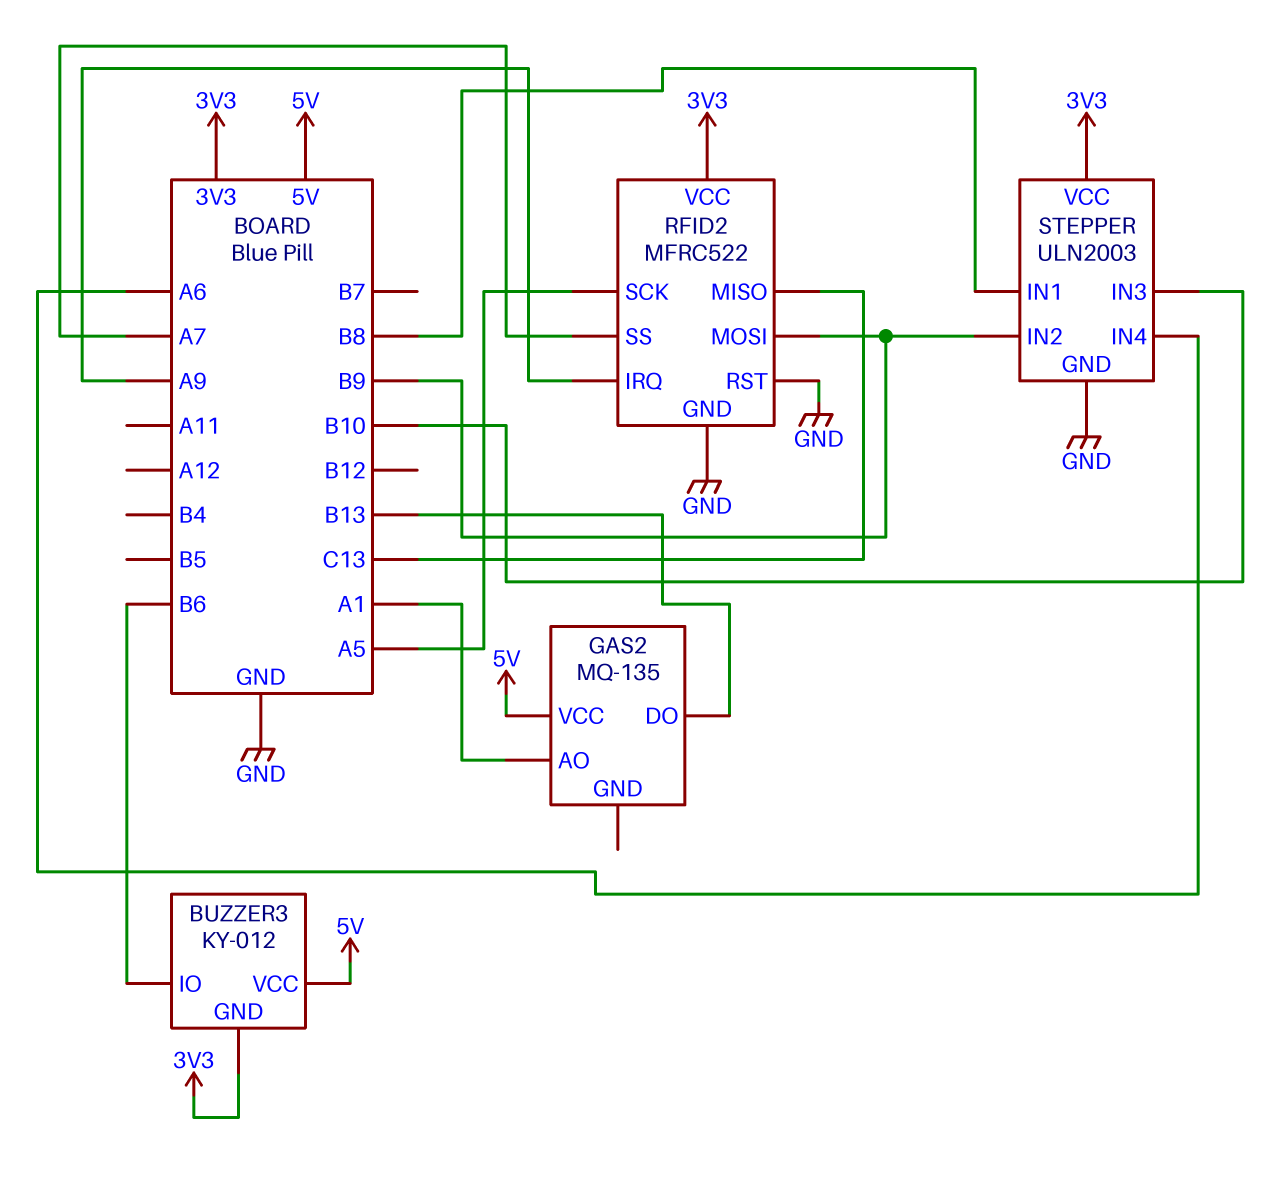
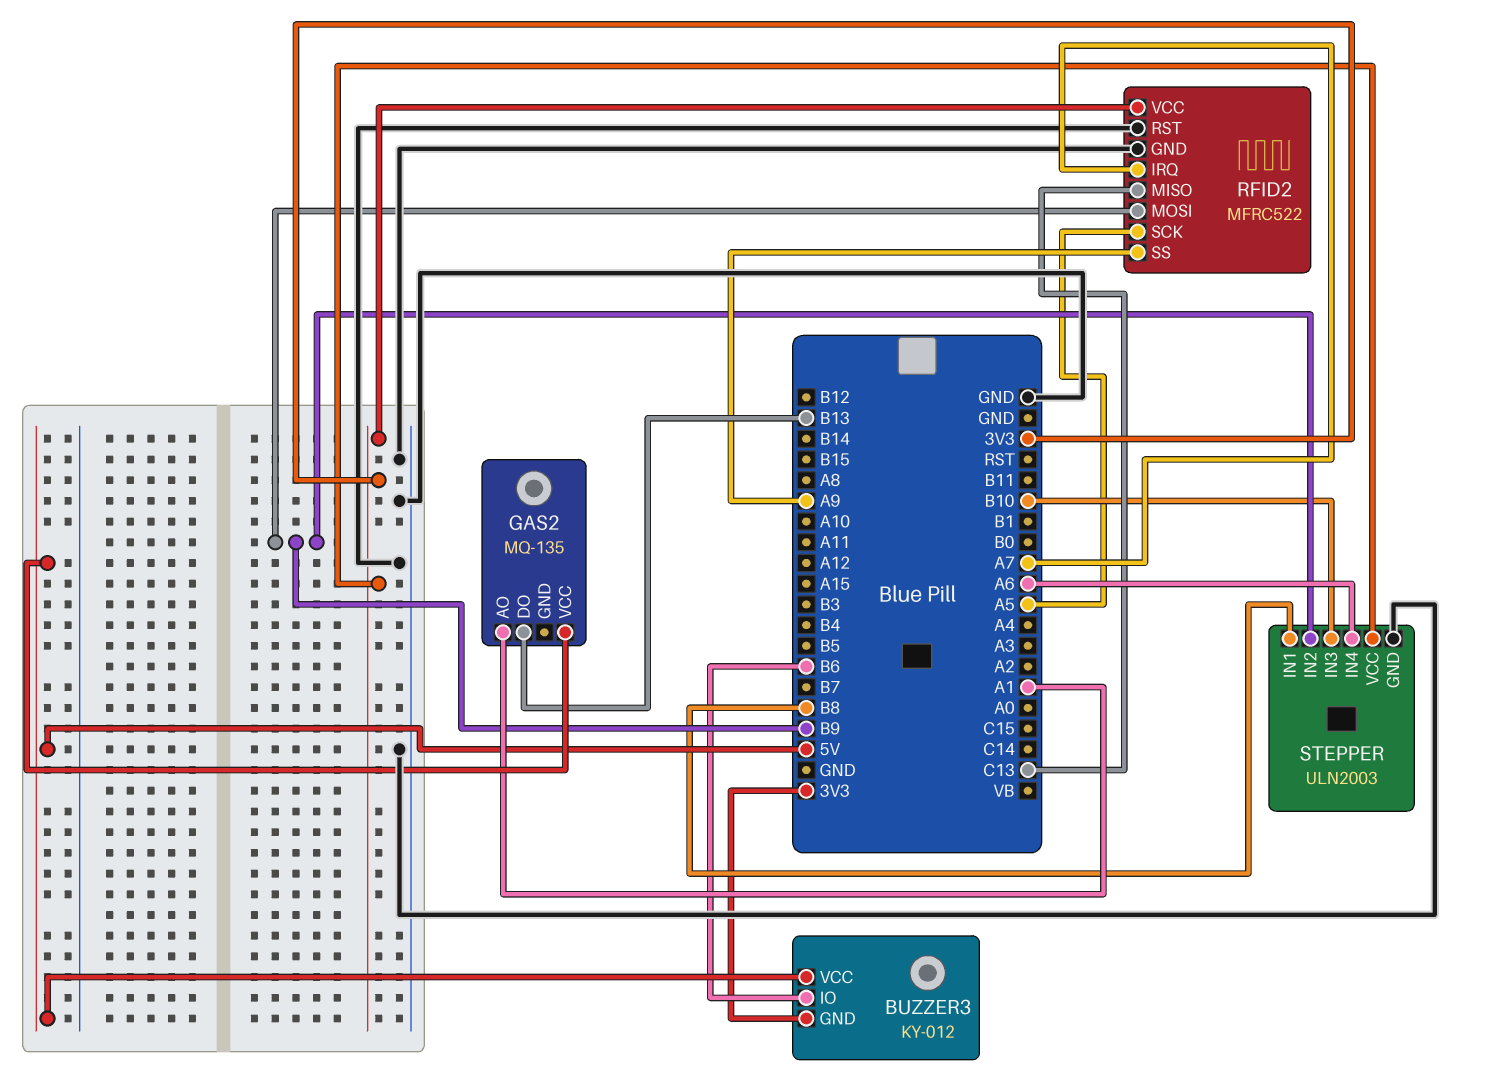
RFID2 pin IRQ: A9 -> A7
RFID2 pin SS: A7 -> A9

